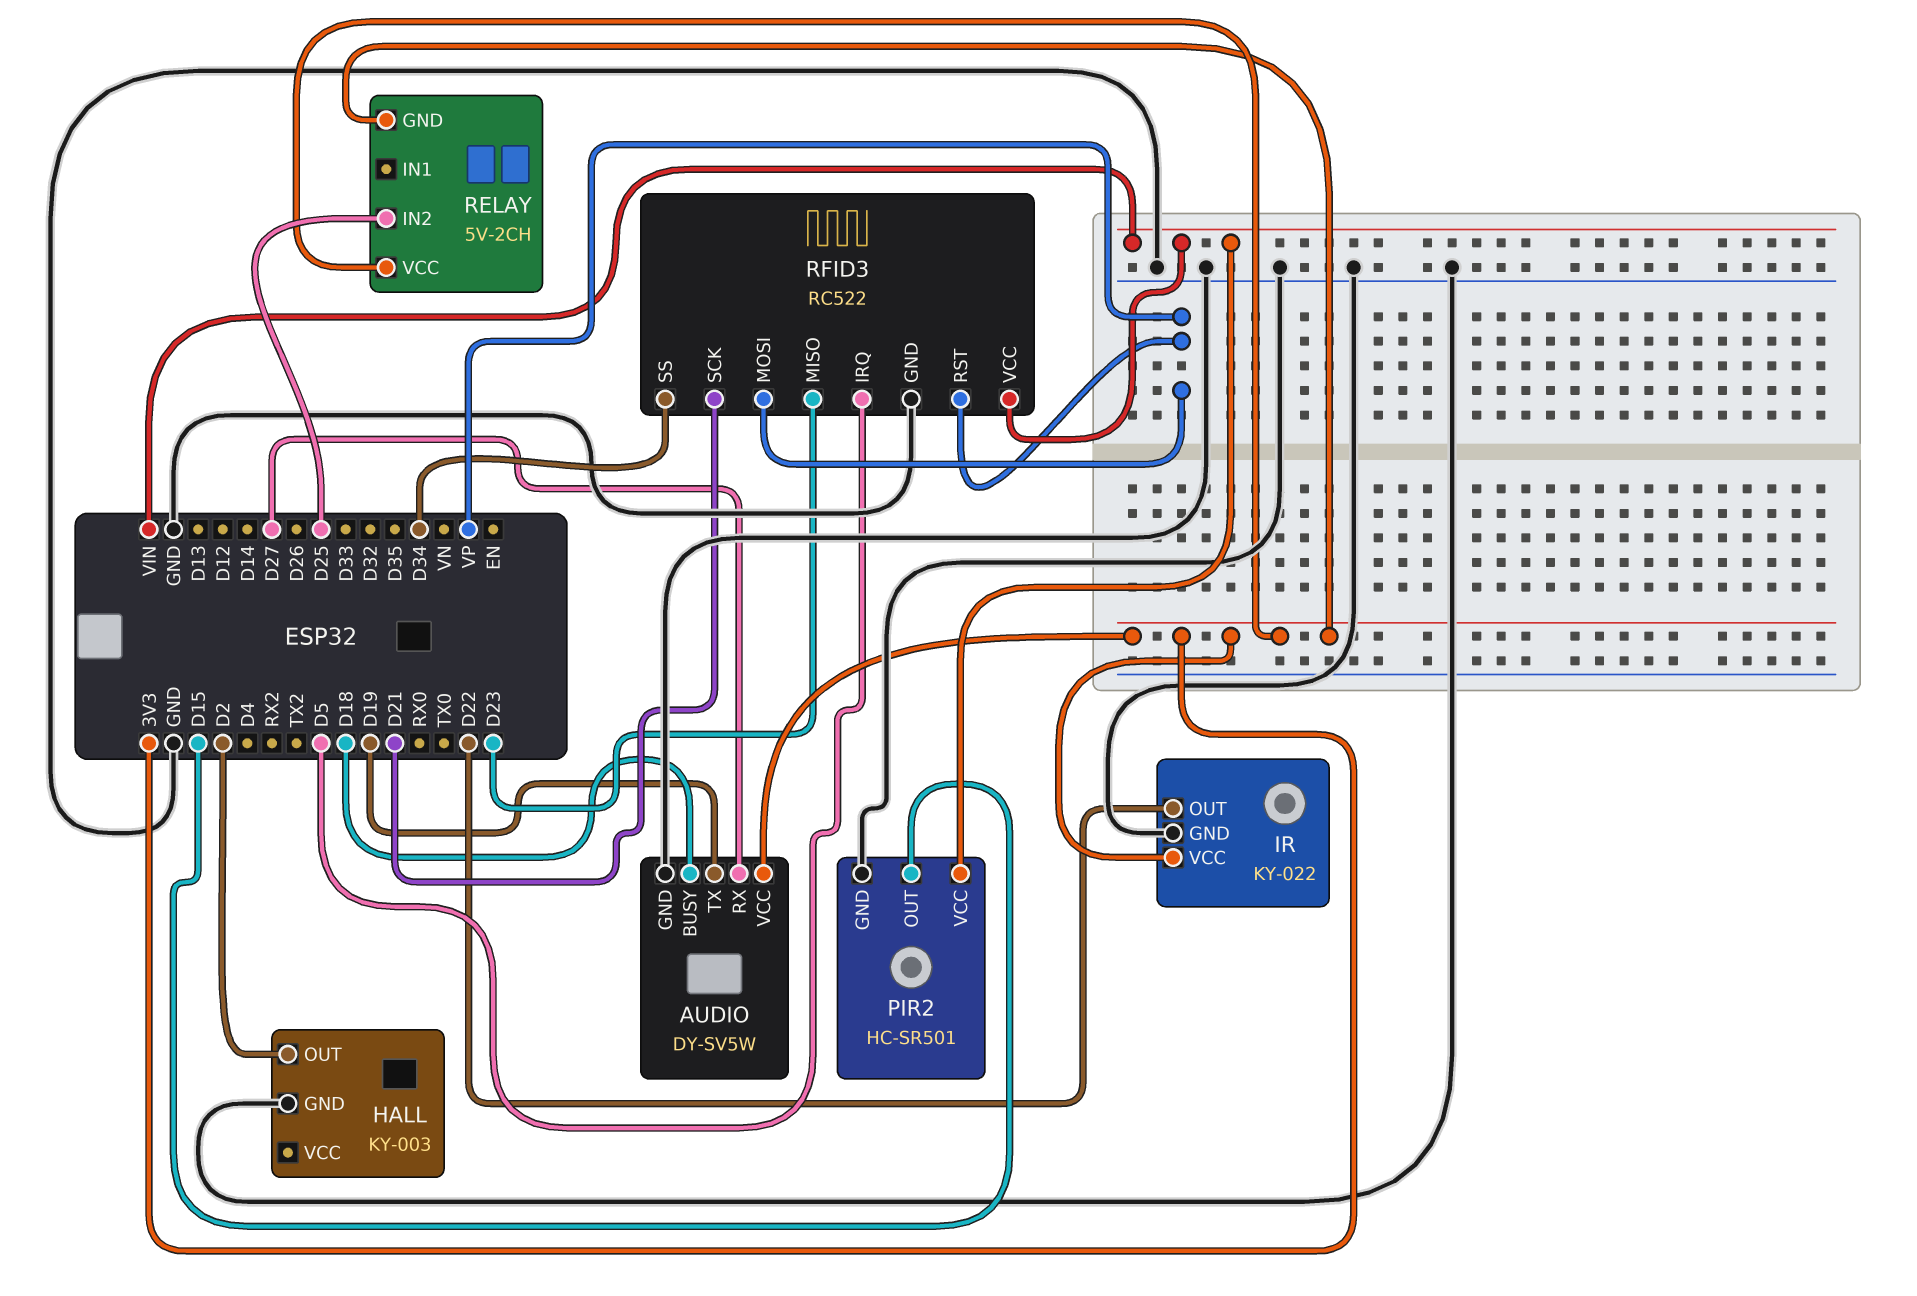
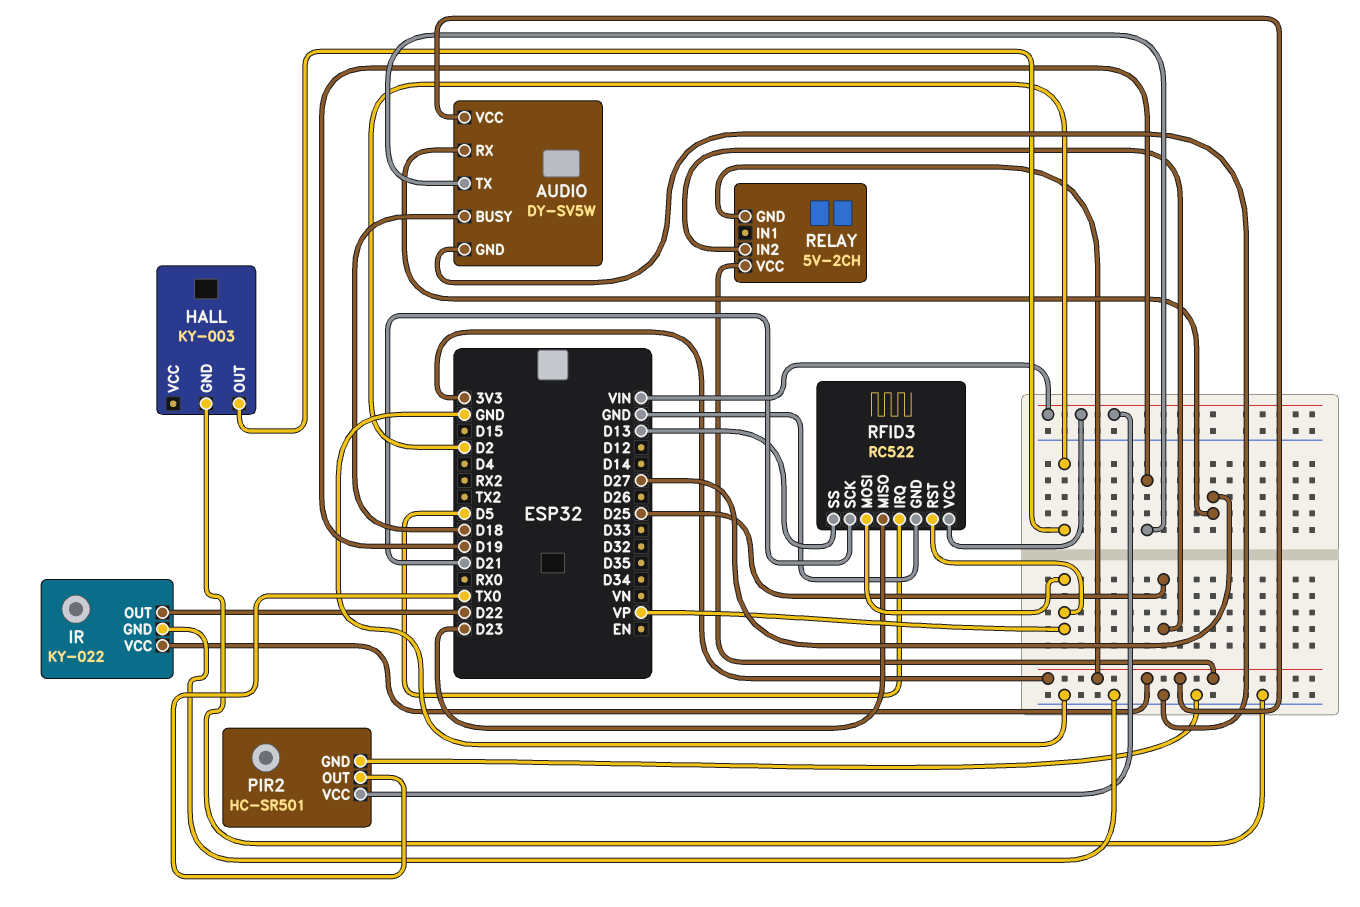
PIR2 pin OUT: D15 -> TX0
RFID3 pin SS: D34 -> D13

